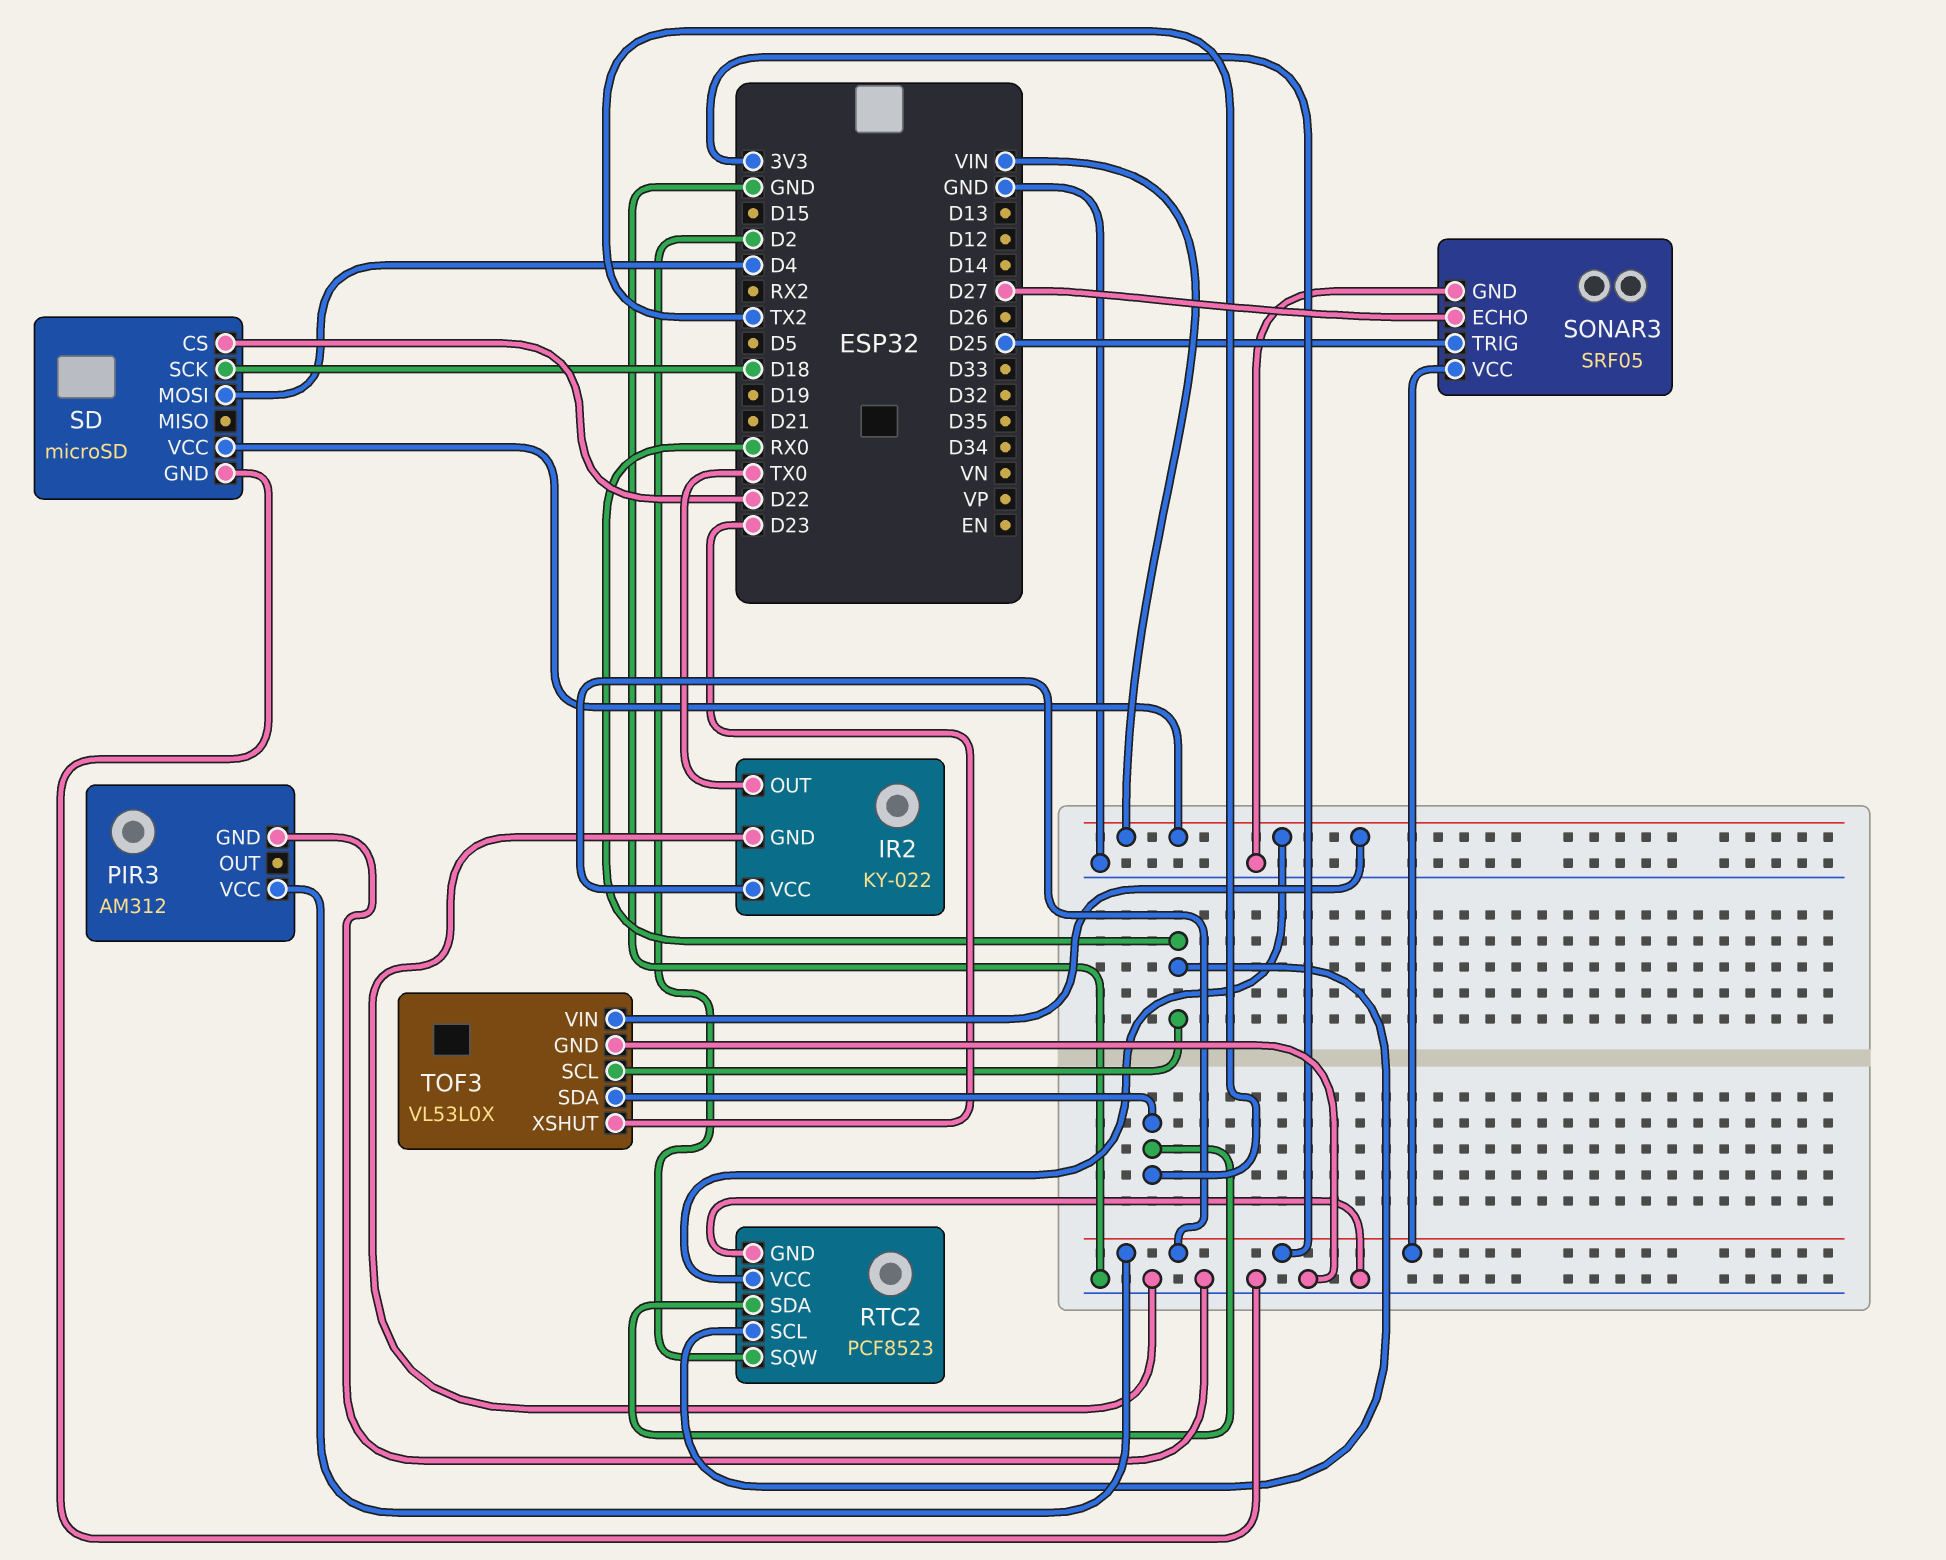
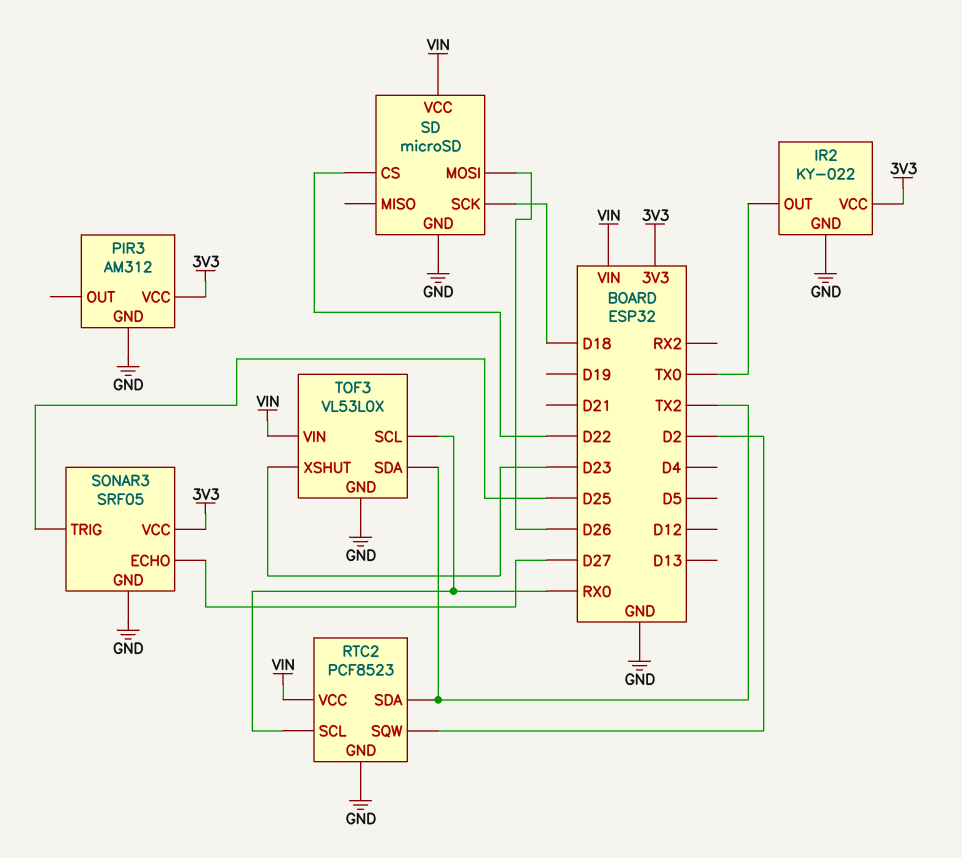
SD pin MOSI: D4 -> D26

